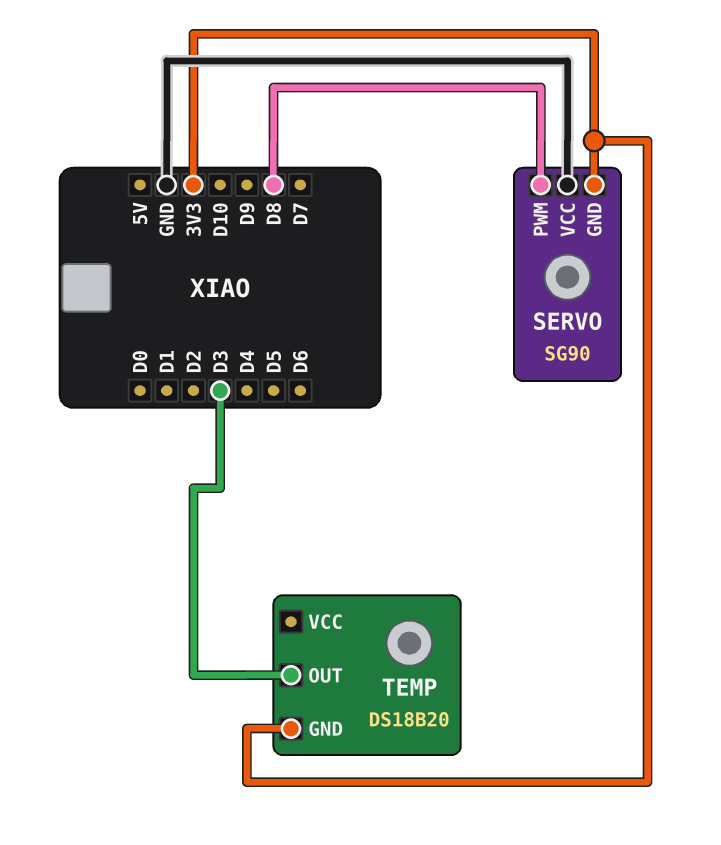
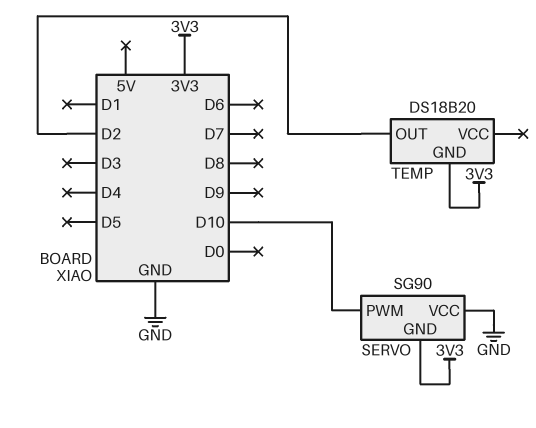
SERVO pin PWM: D8 -> D10
TEMP pin OUT: D3 -> D2

